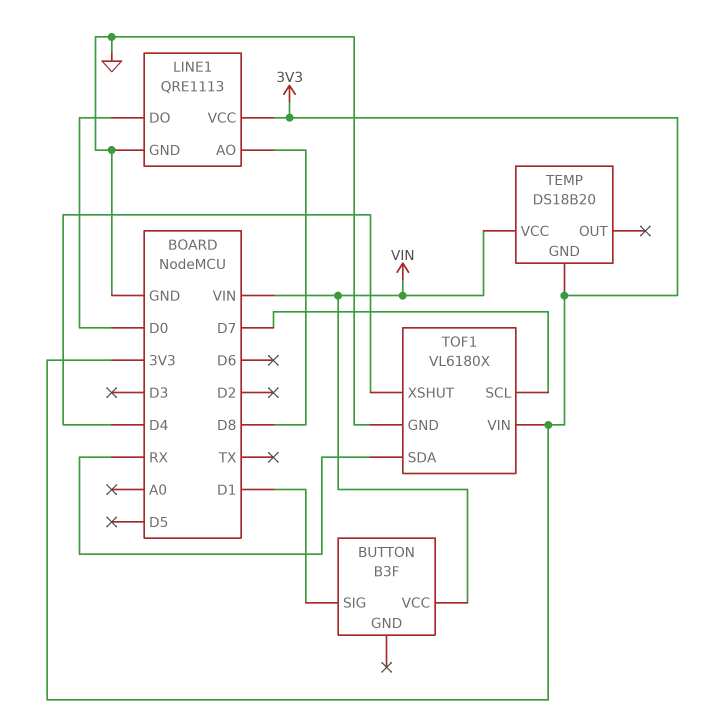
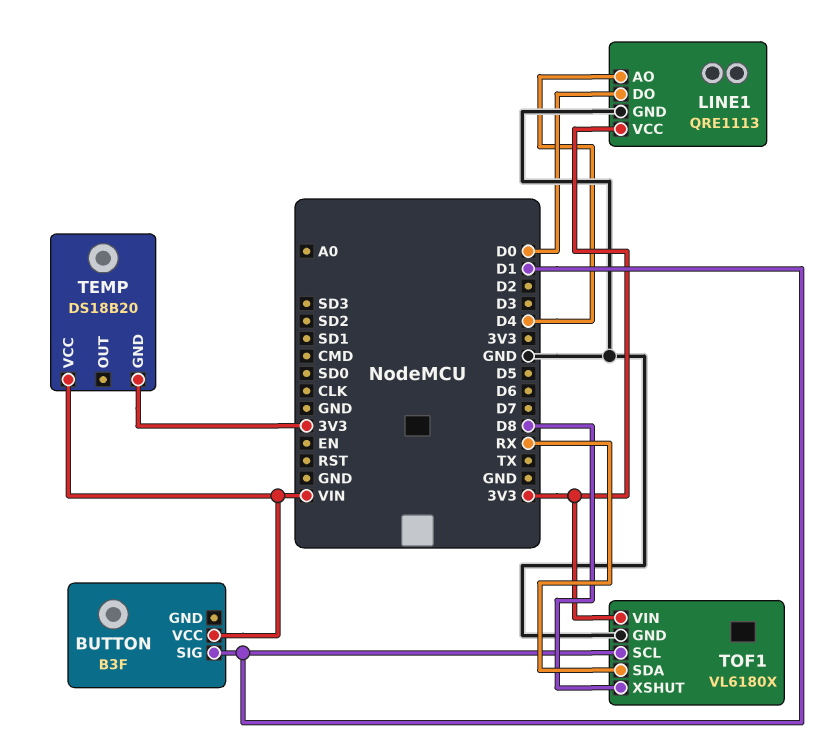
LINE1 pin AO: D8 -> D4
TOF1 pin SCL: D7 -> D1
TOF1 pin XSHUT: D4 -> D8

